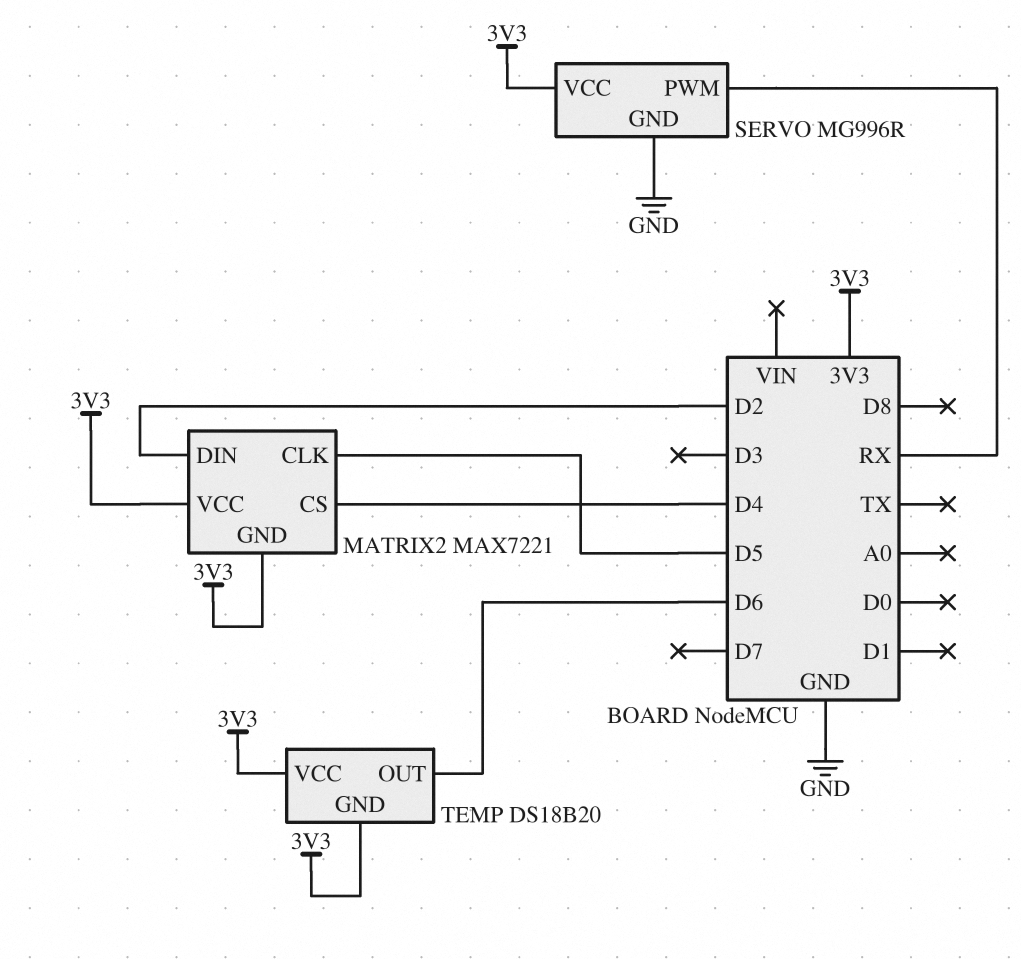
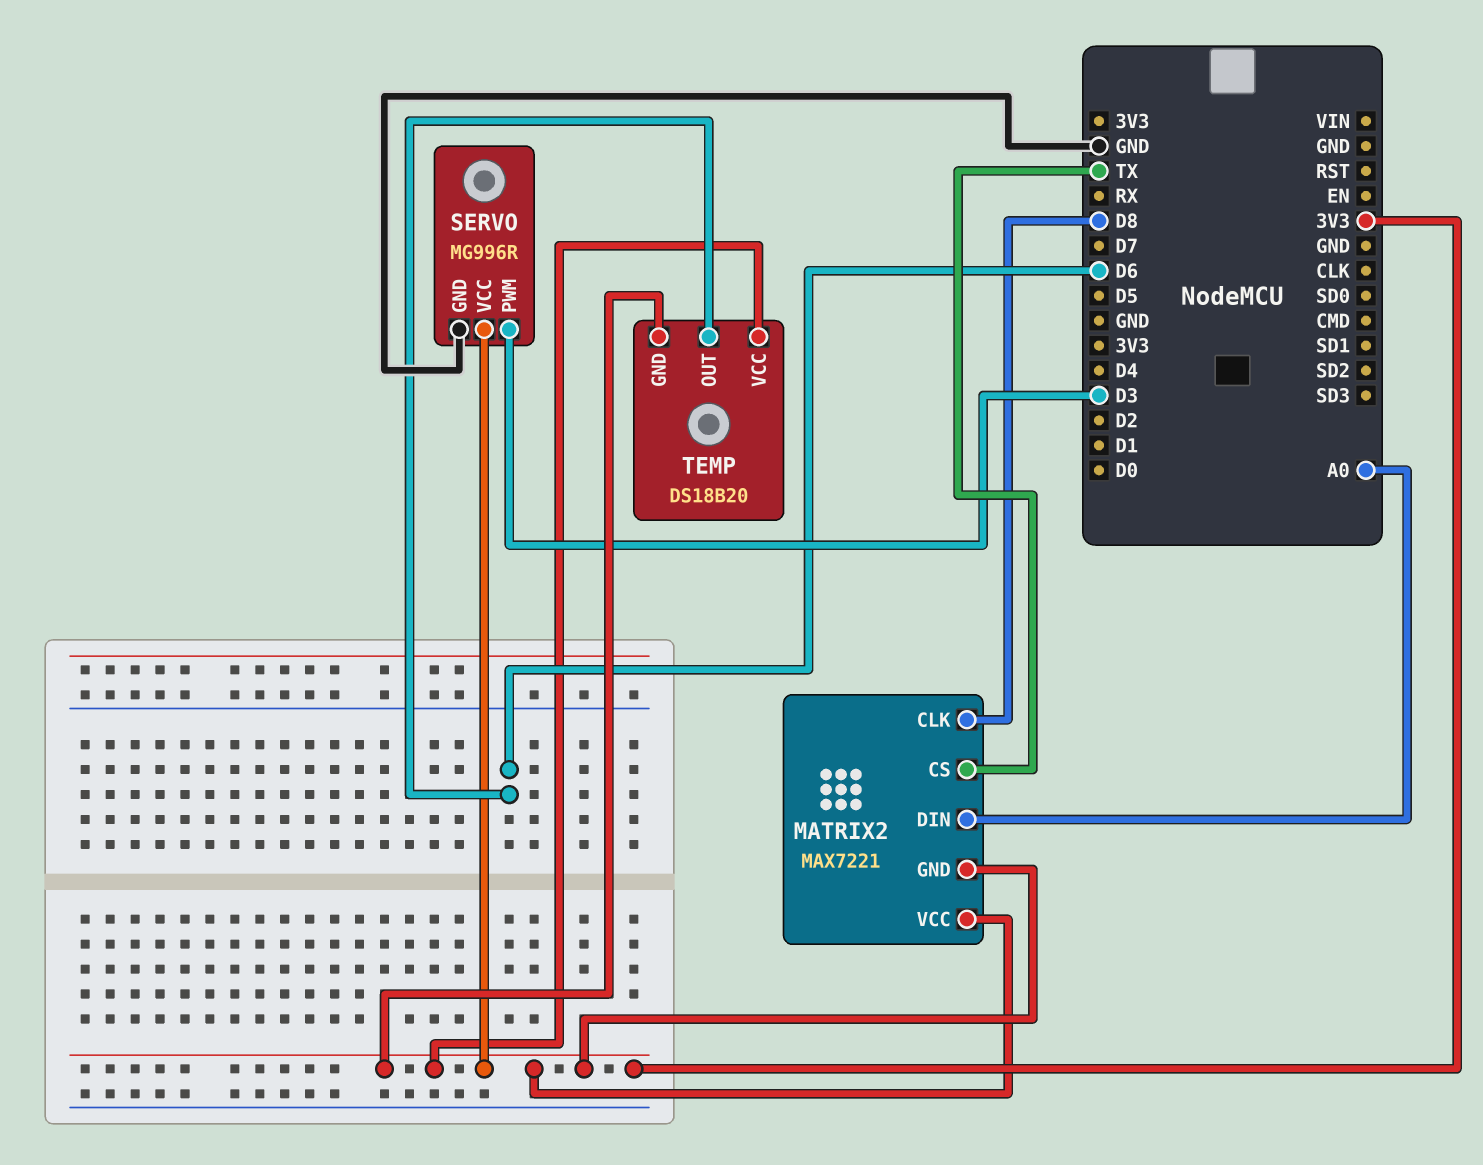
MATRIX2 pin CLK: D5 -> D8
MATRIX2 pin CS: D4 -> TX
MATRIX2 pin DIN: D2 -> A0
SERVO pin PWM: RX -> D3

